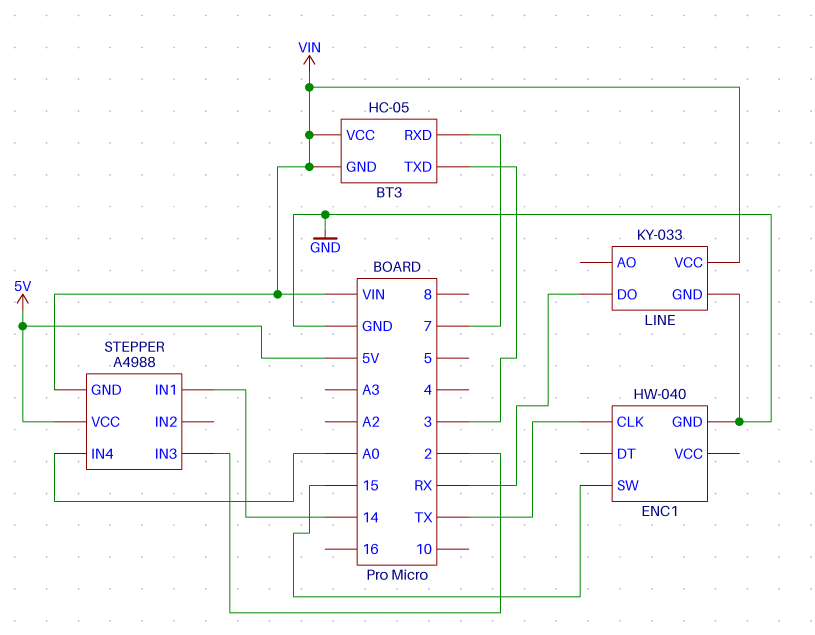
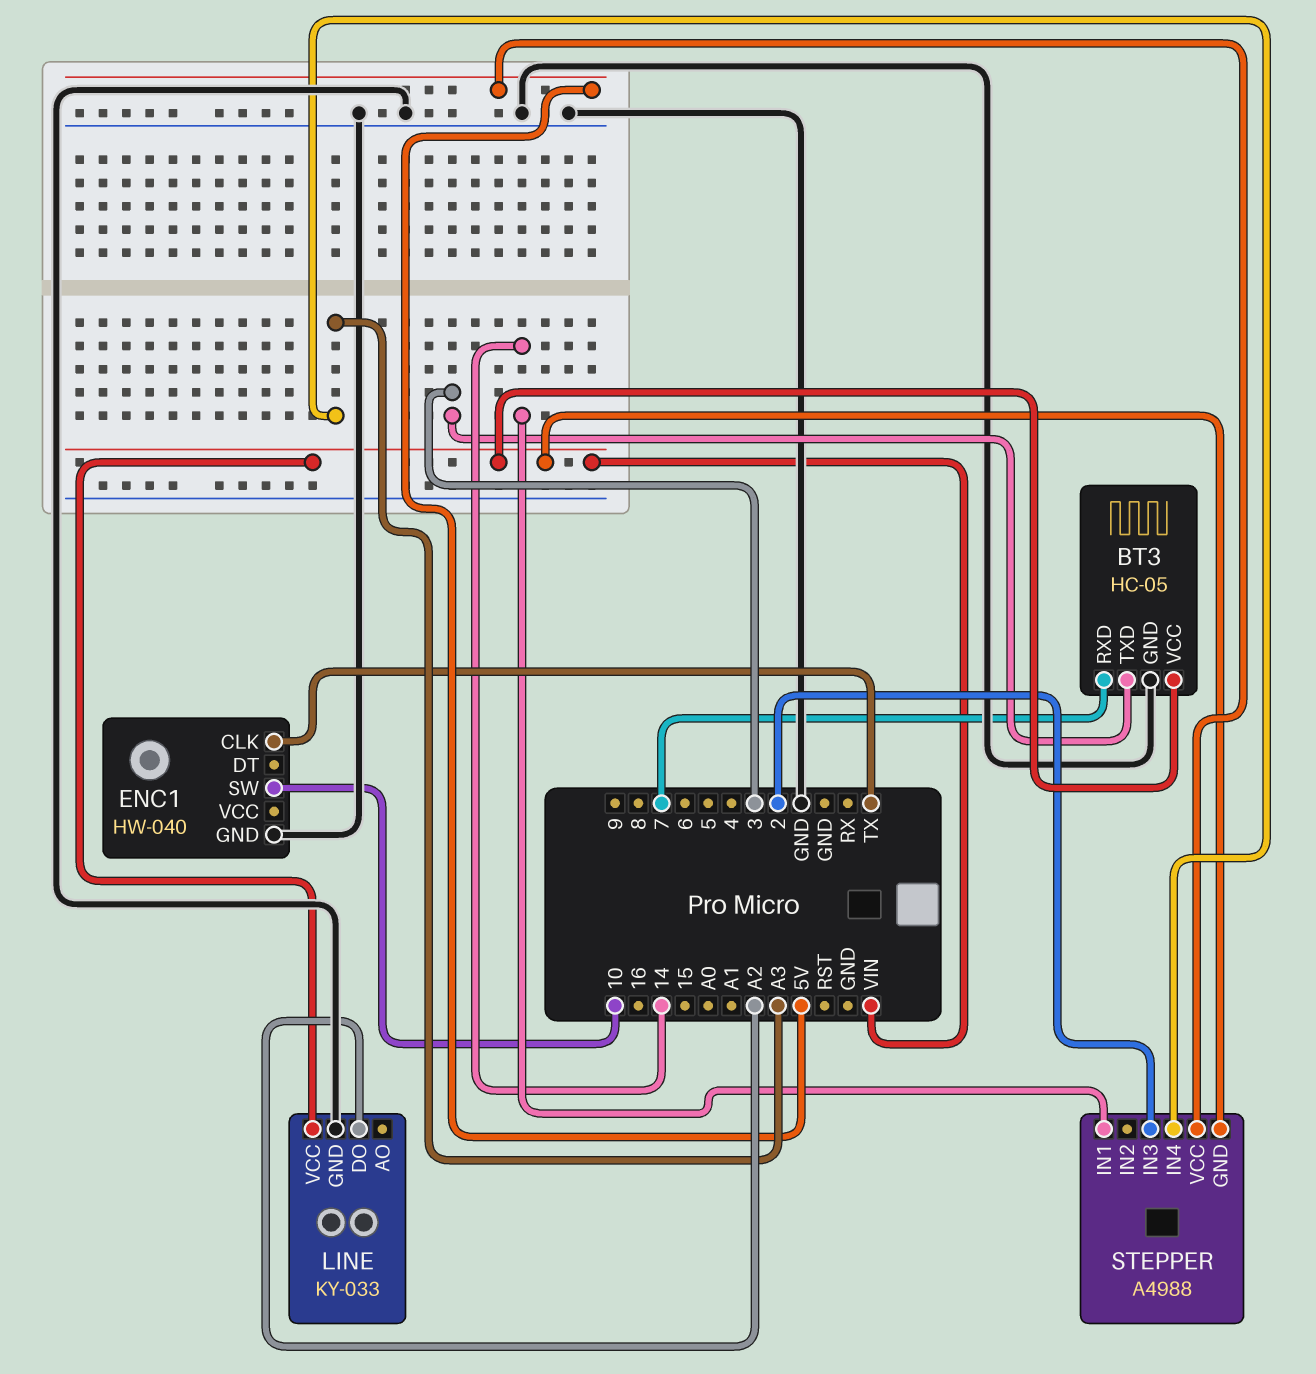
BT3 pin GND: VIN -> GND
ENC1 pin SW: 15 -> 10
LINE pin DO: RX -> A2
STEPPER pin IN4: A0 -> A3

